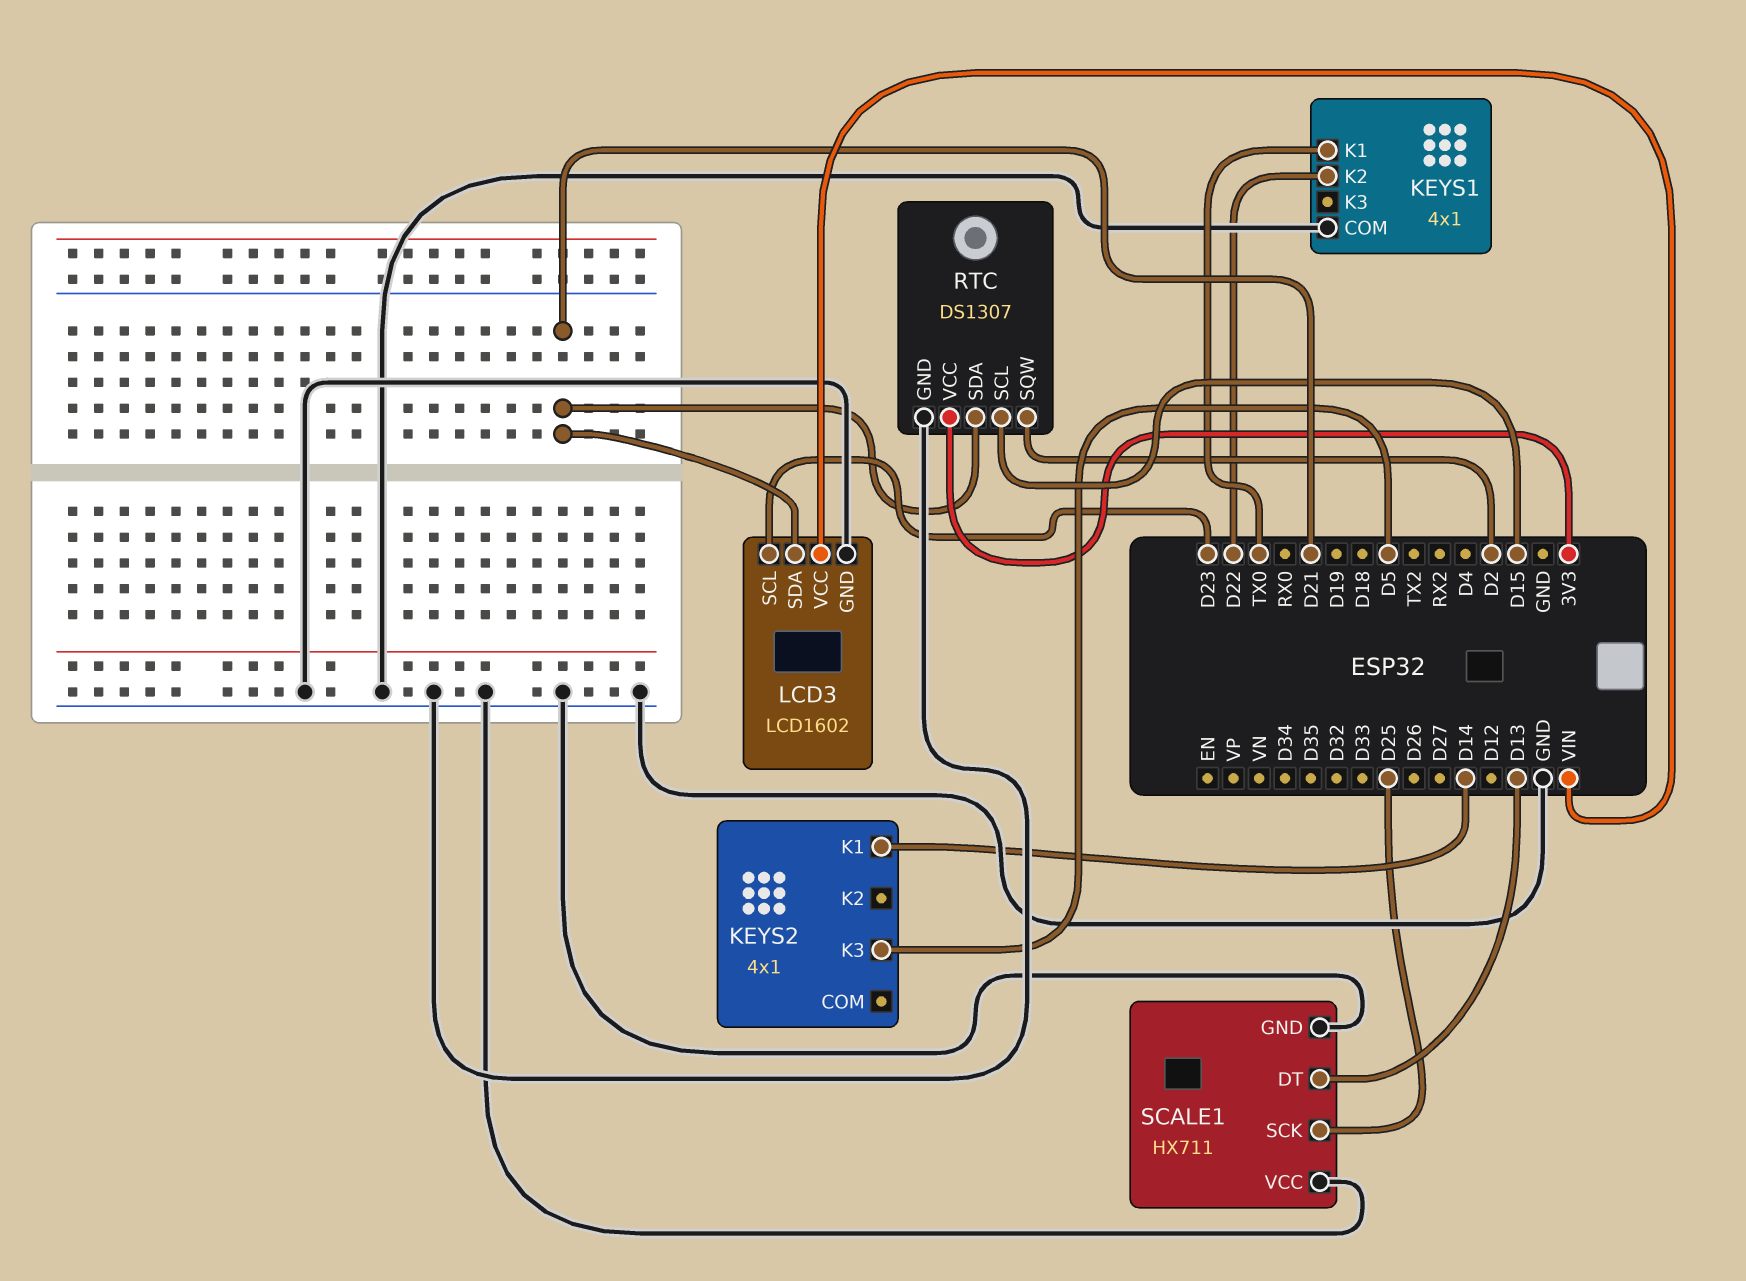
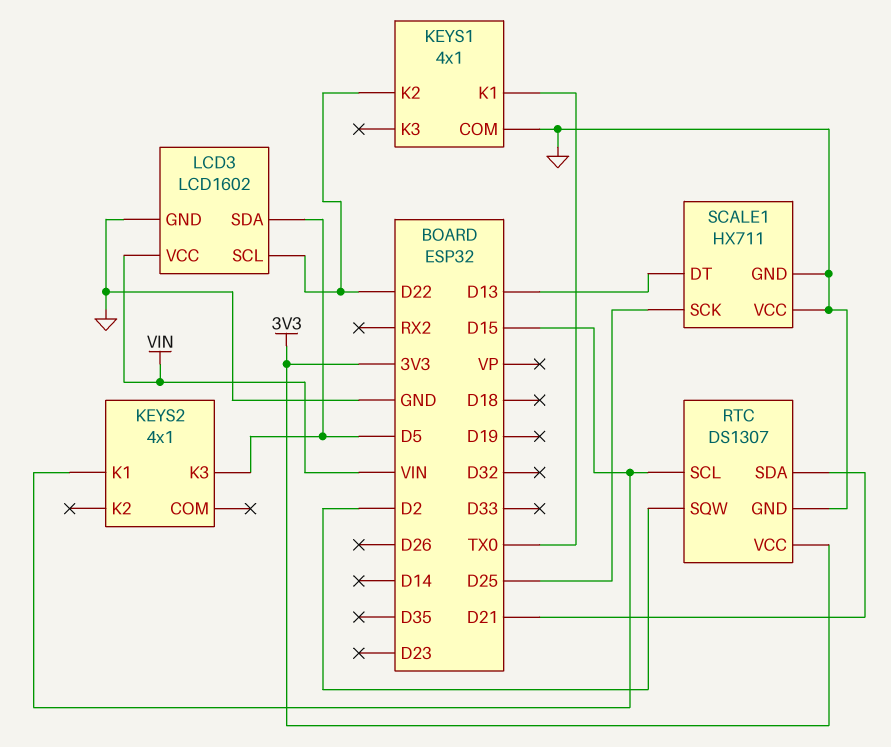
KEYS2 pin K1: D14 -> D15
LCD3 pin SCL: D23 -> D22
LCD3 pin SDA: D21 -> D5

